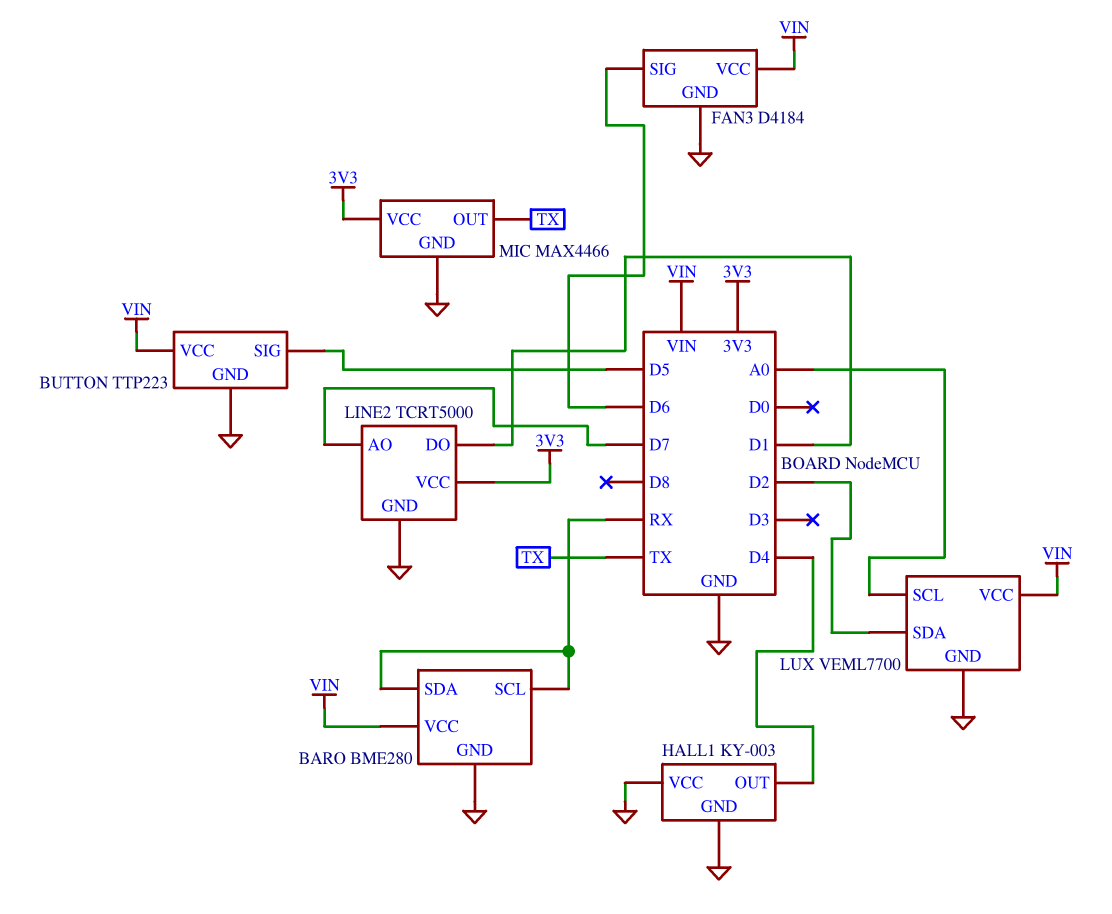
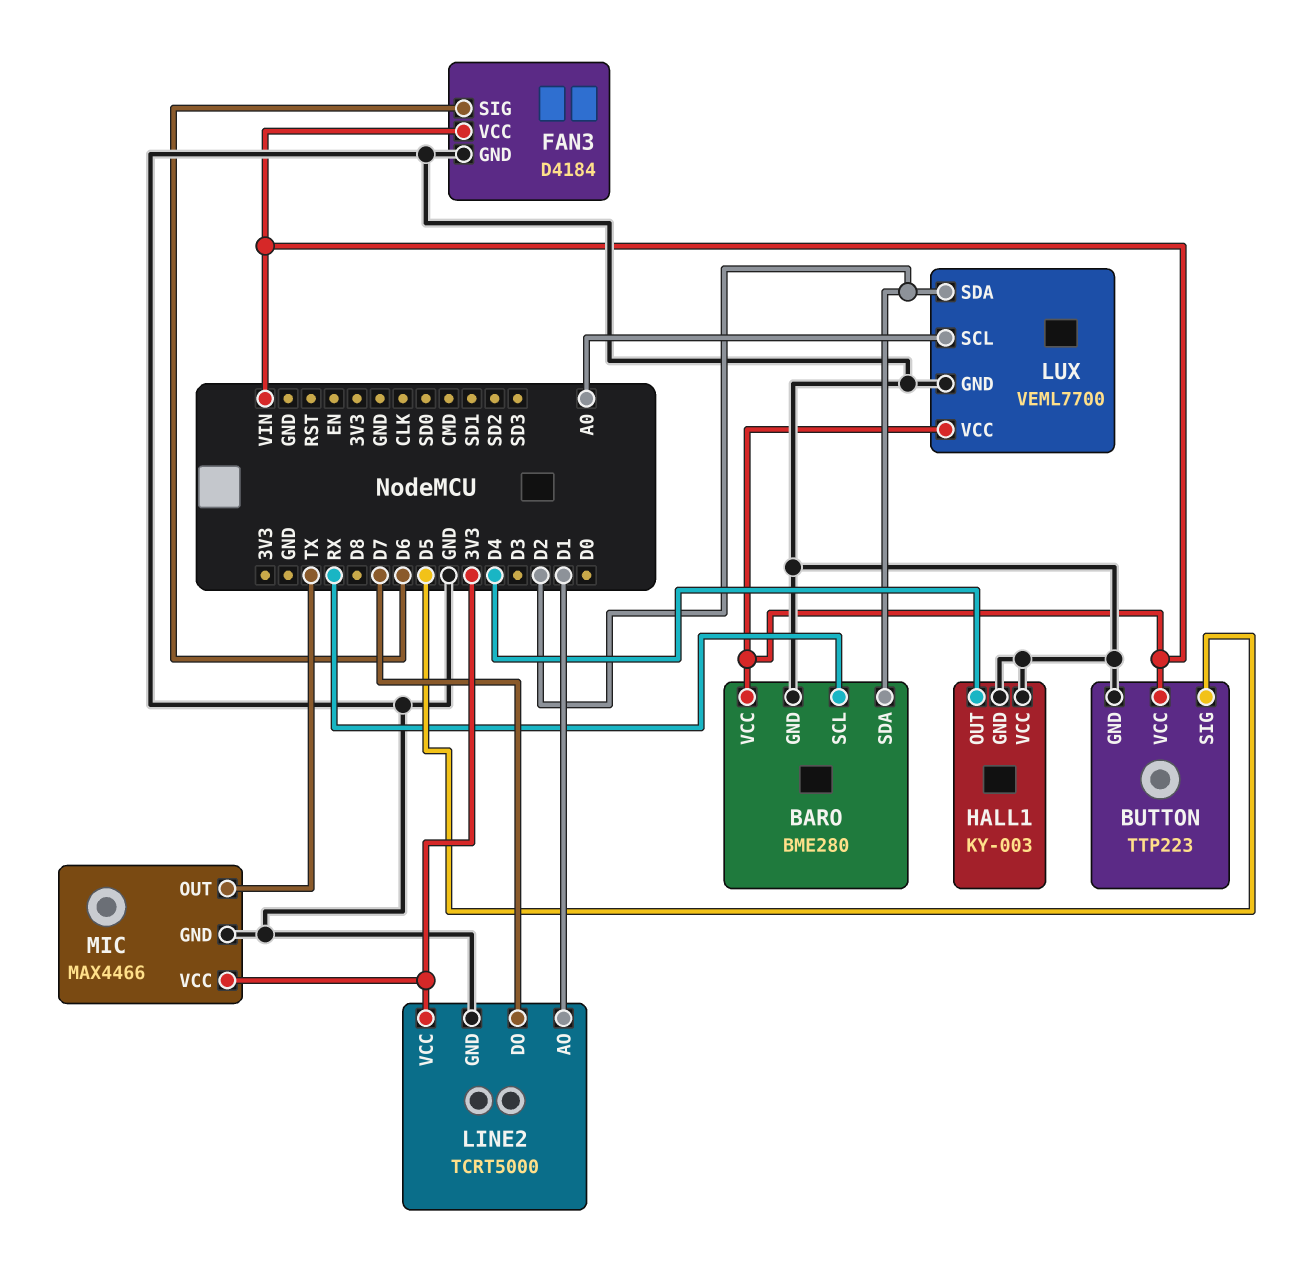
BARO pin SDA: RX -> D2
LINE2 pin AO: D7 -> D1
LINE2 pin DO: D1 -> D7

